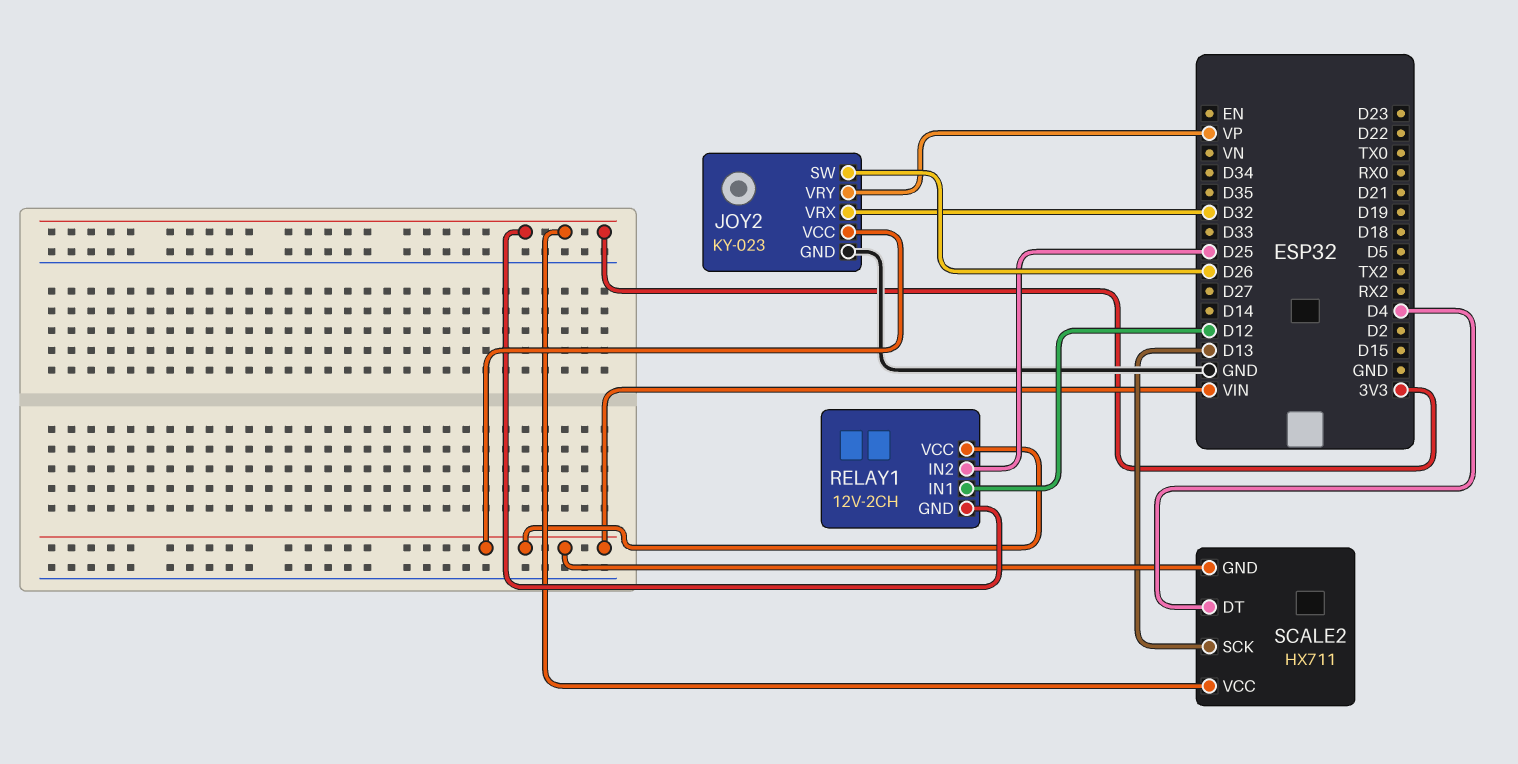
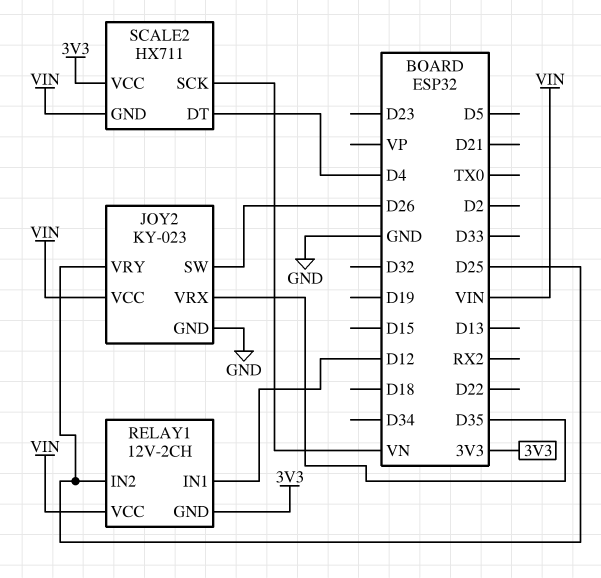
JOY2 pin VRX: D32 -> D35
JOY2 pin VRY: VP -> D25
SCALE2 pin SCK: D13 -> VN

